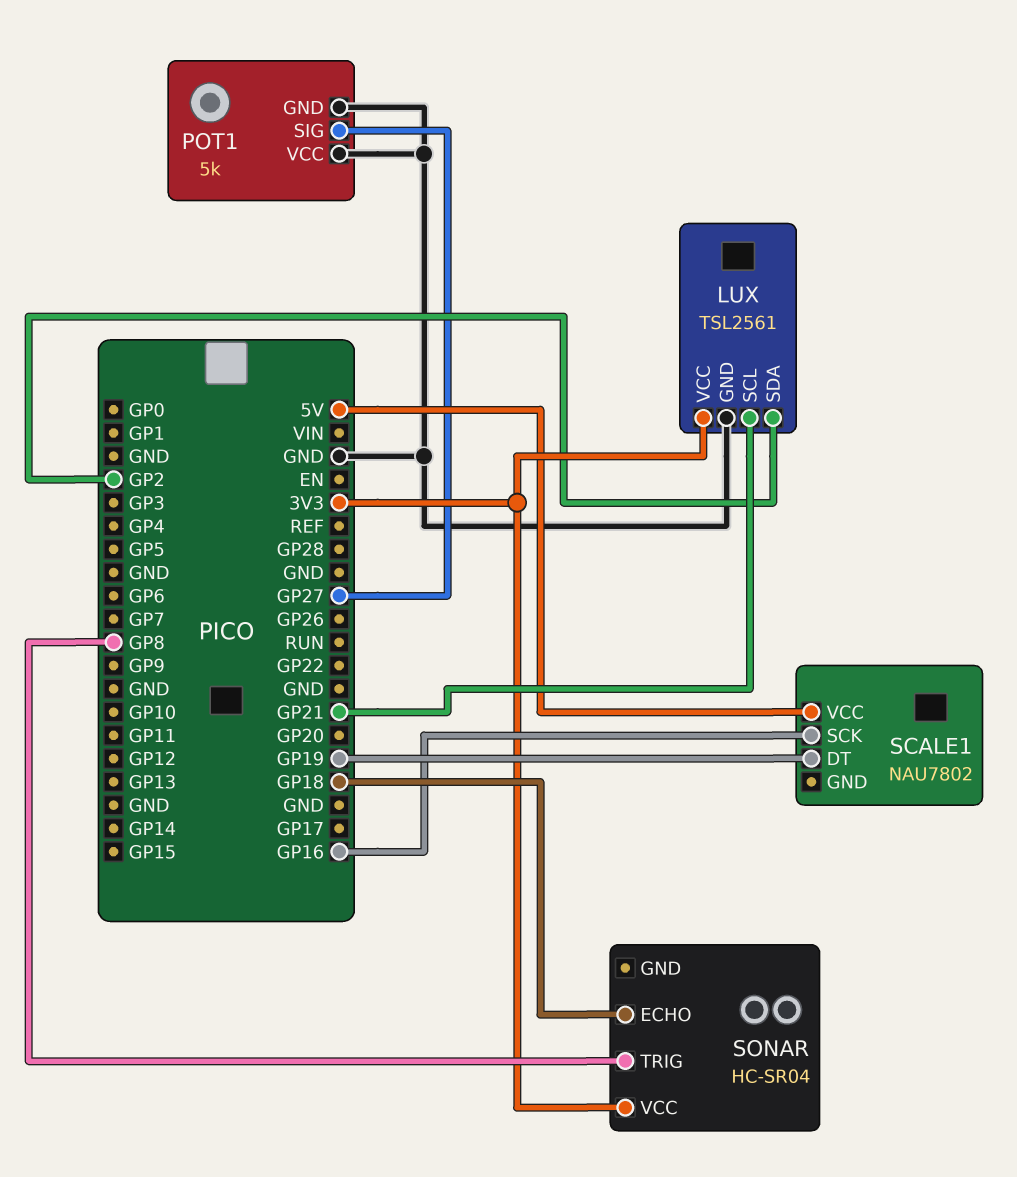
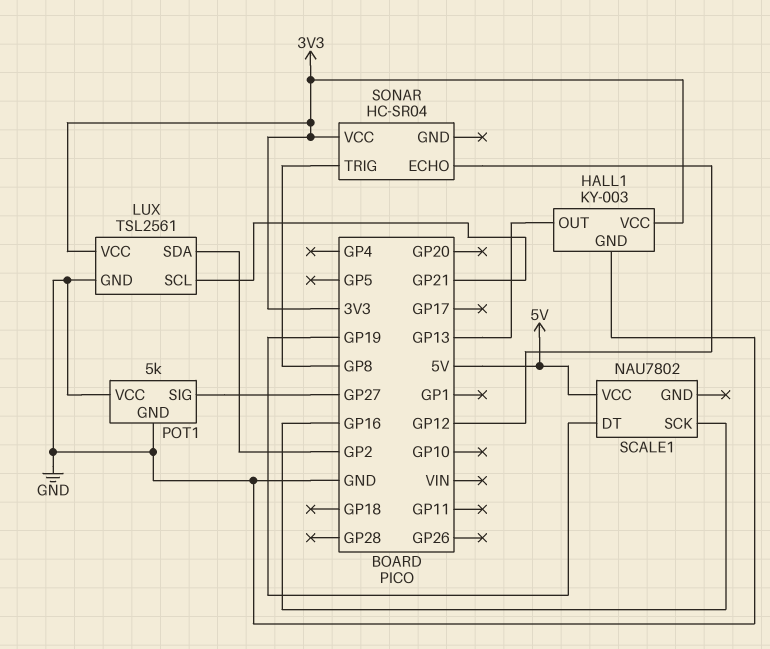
HALL1: none -> KY-003
HALL1 pin GND: none -> GND
HALL1 pin OUT: none -> GP13
HALL1 pin VCC: none -> 3V3
SONAR pin ECHO: GP18 -> GP12

